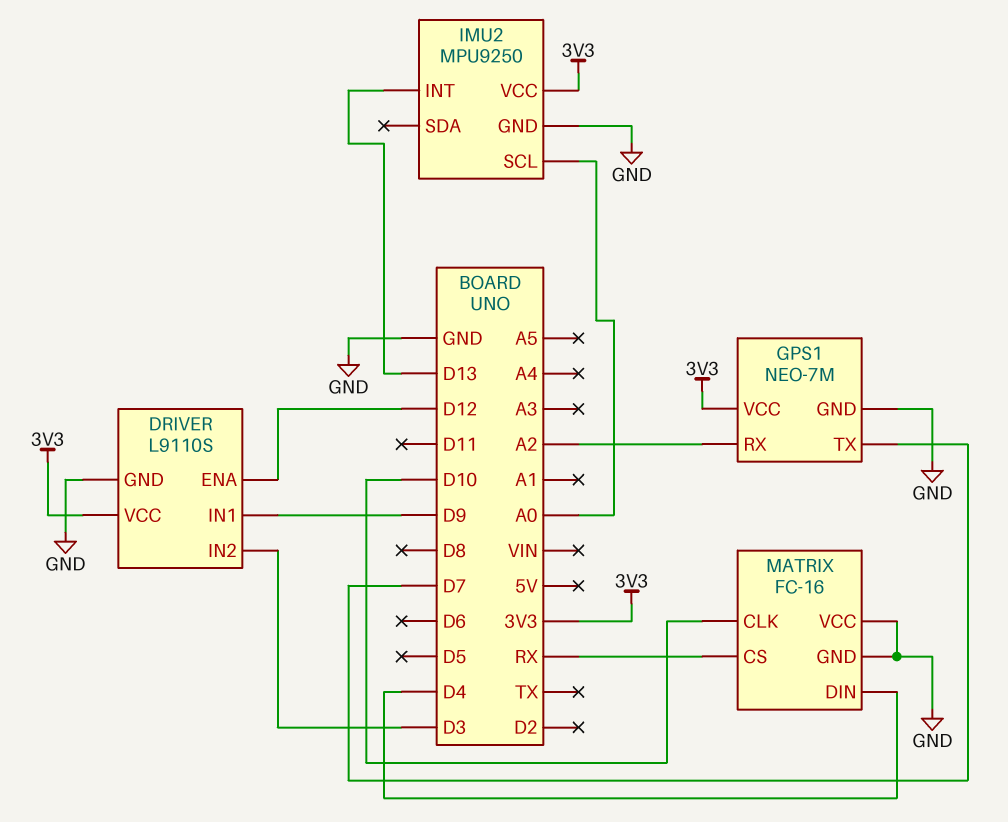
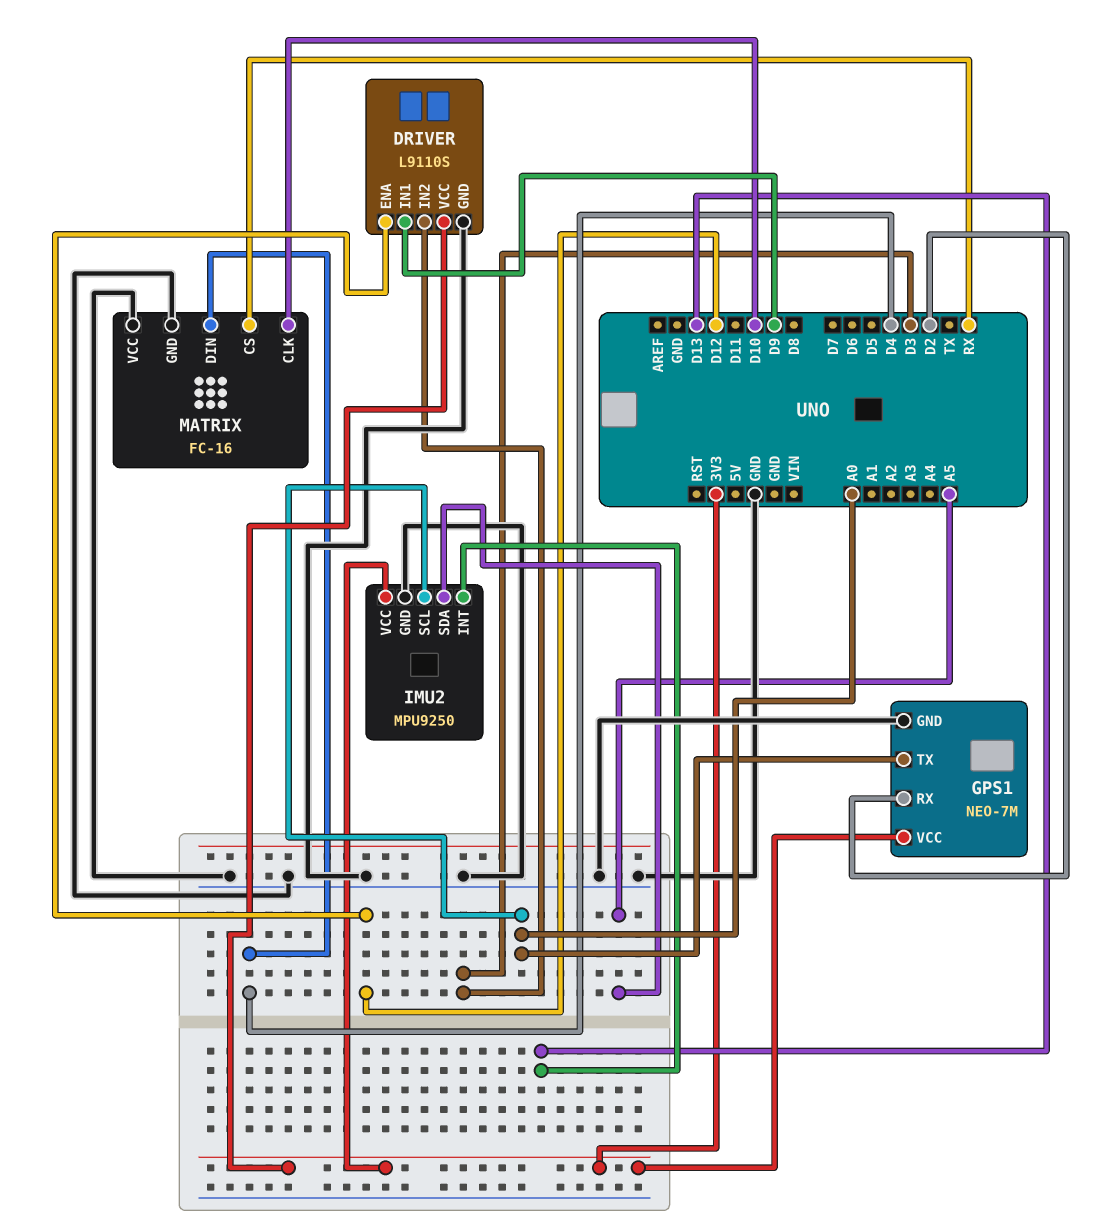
GPS1 pin RX: A2 -> D2
GPS1 pin TX: D7 -> A0
IMU2 pin SDA: none -> A5

